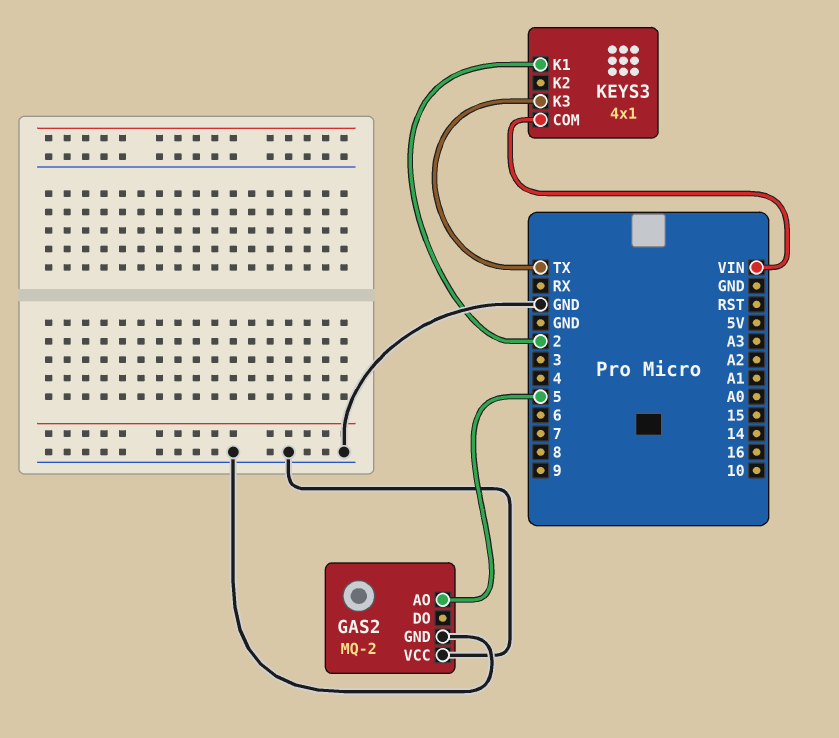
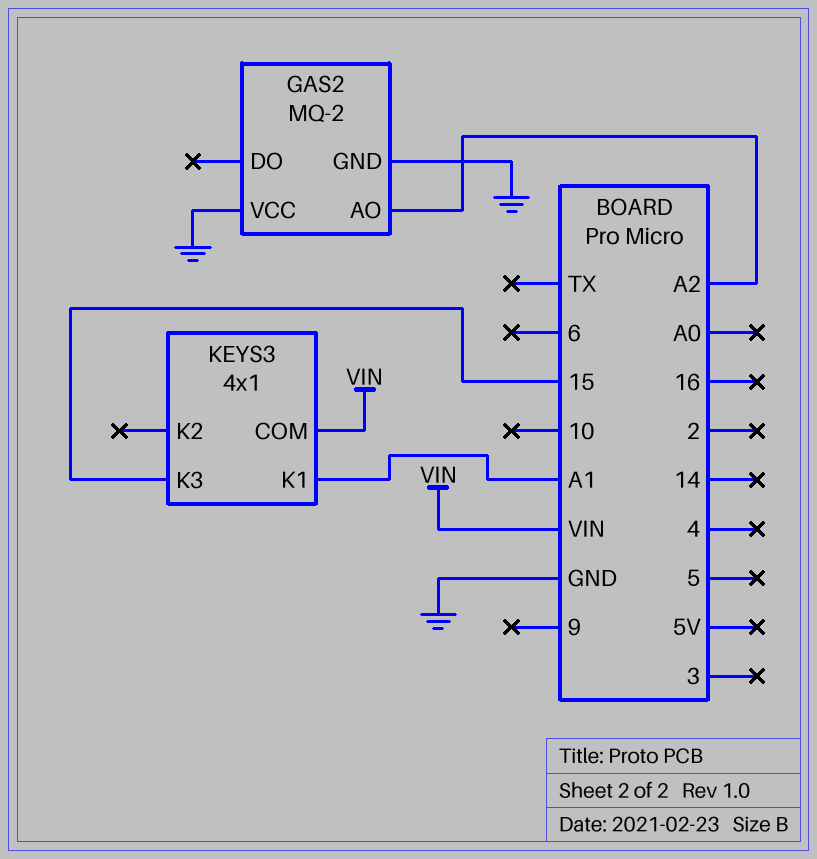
GAS2 pin AO: 5 -> A2
KEYS3 pin K1: 2 -> A1
KEYS3 pin K3: TX -> 15

